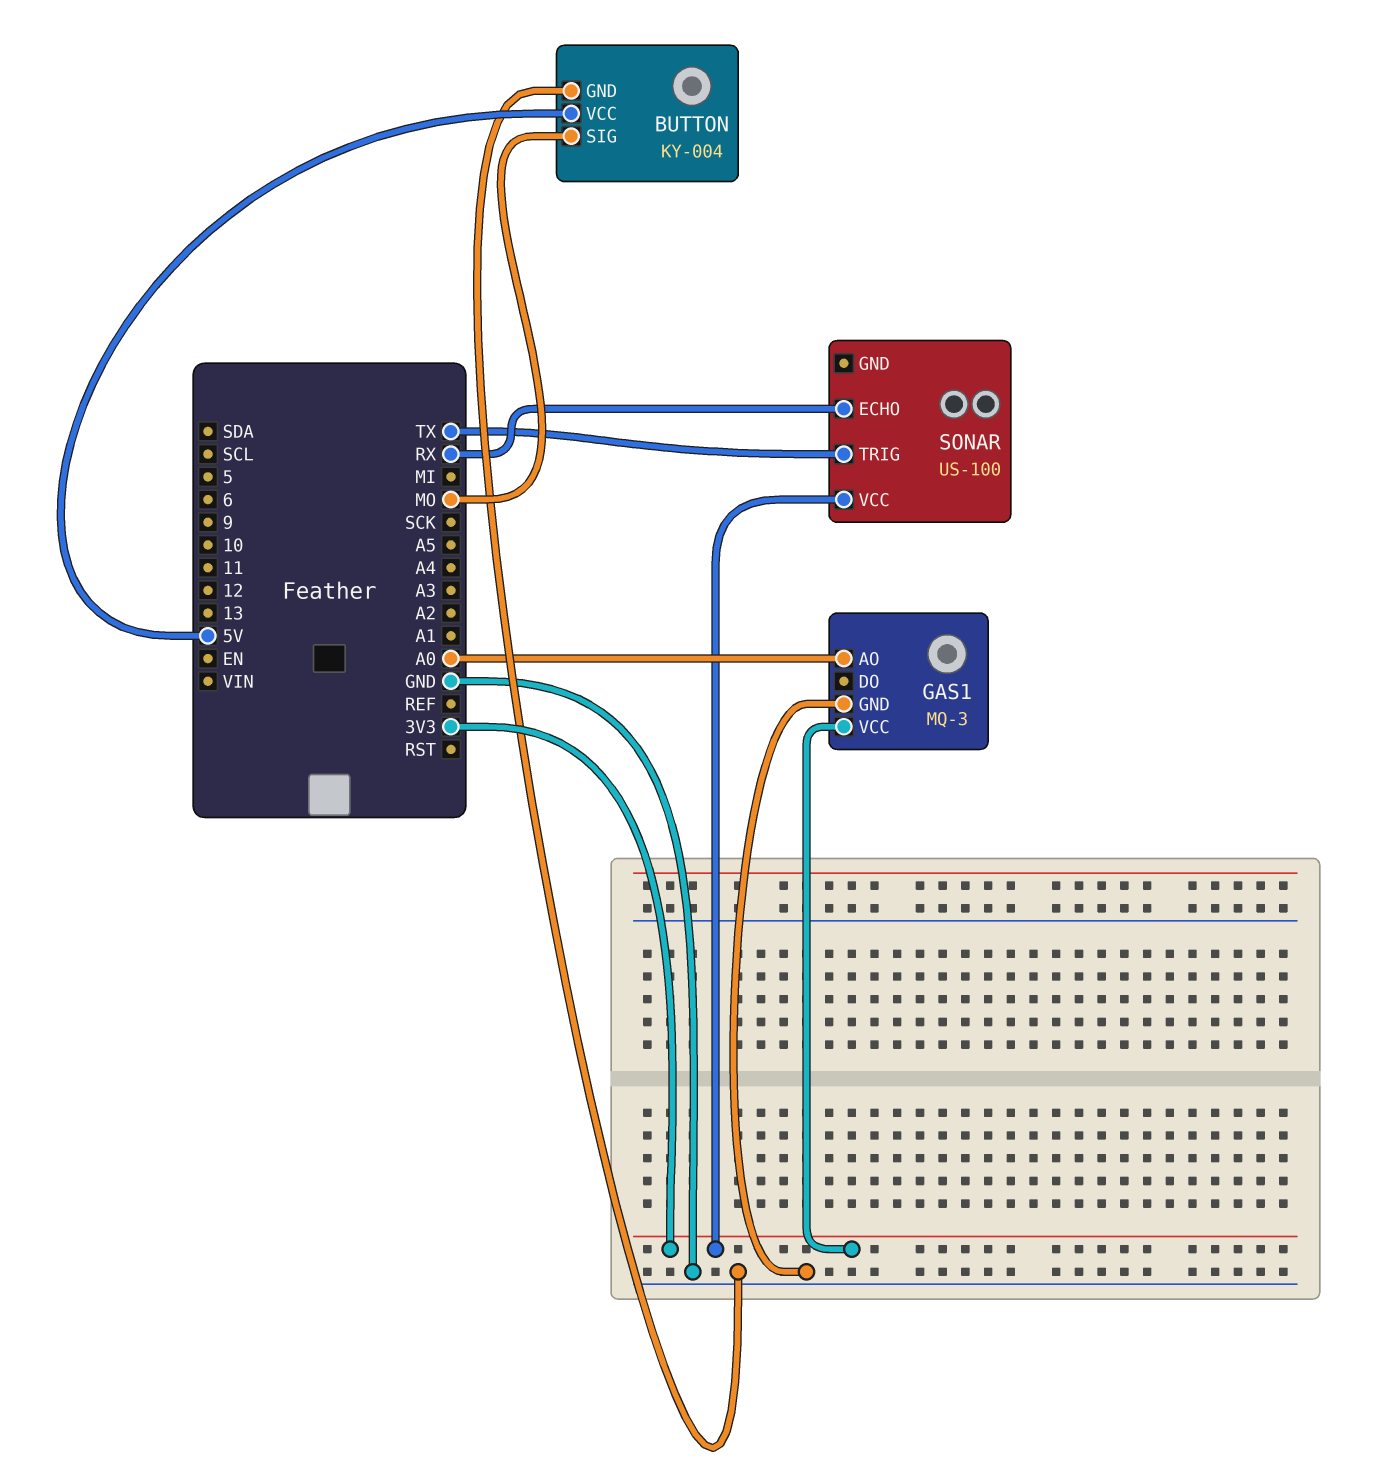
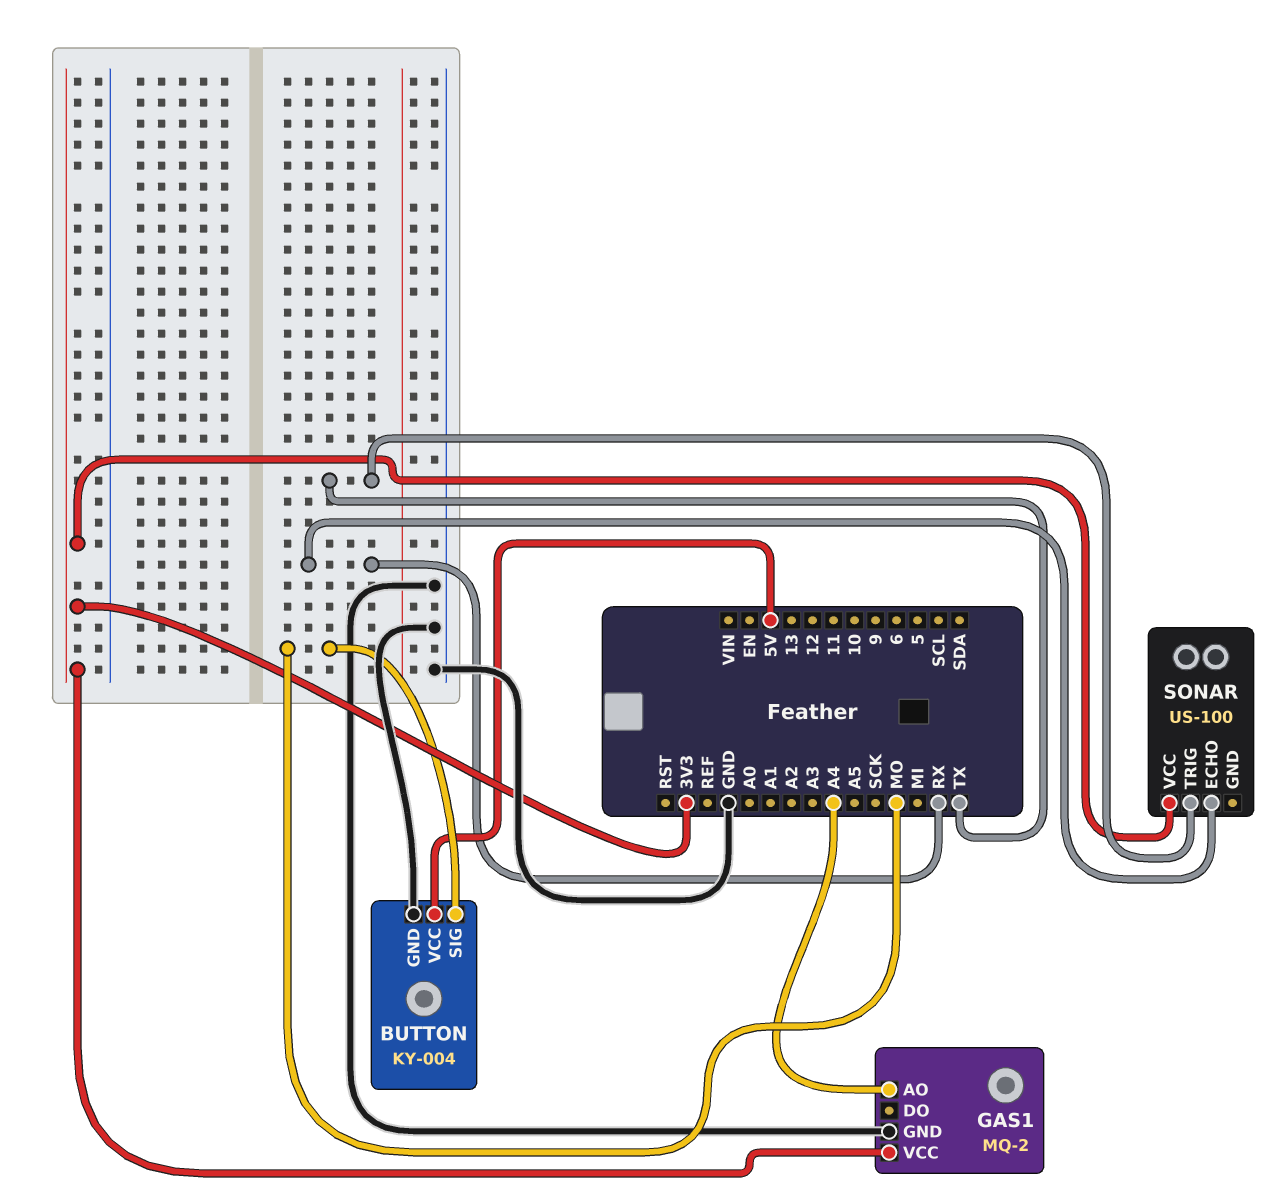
GAS1: MQ-3 -> MQ-2
GAS1 pin AO: A0 -> A4

